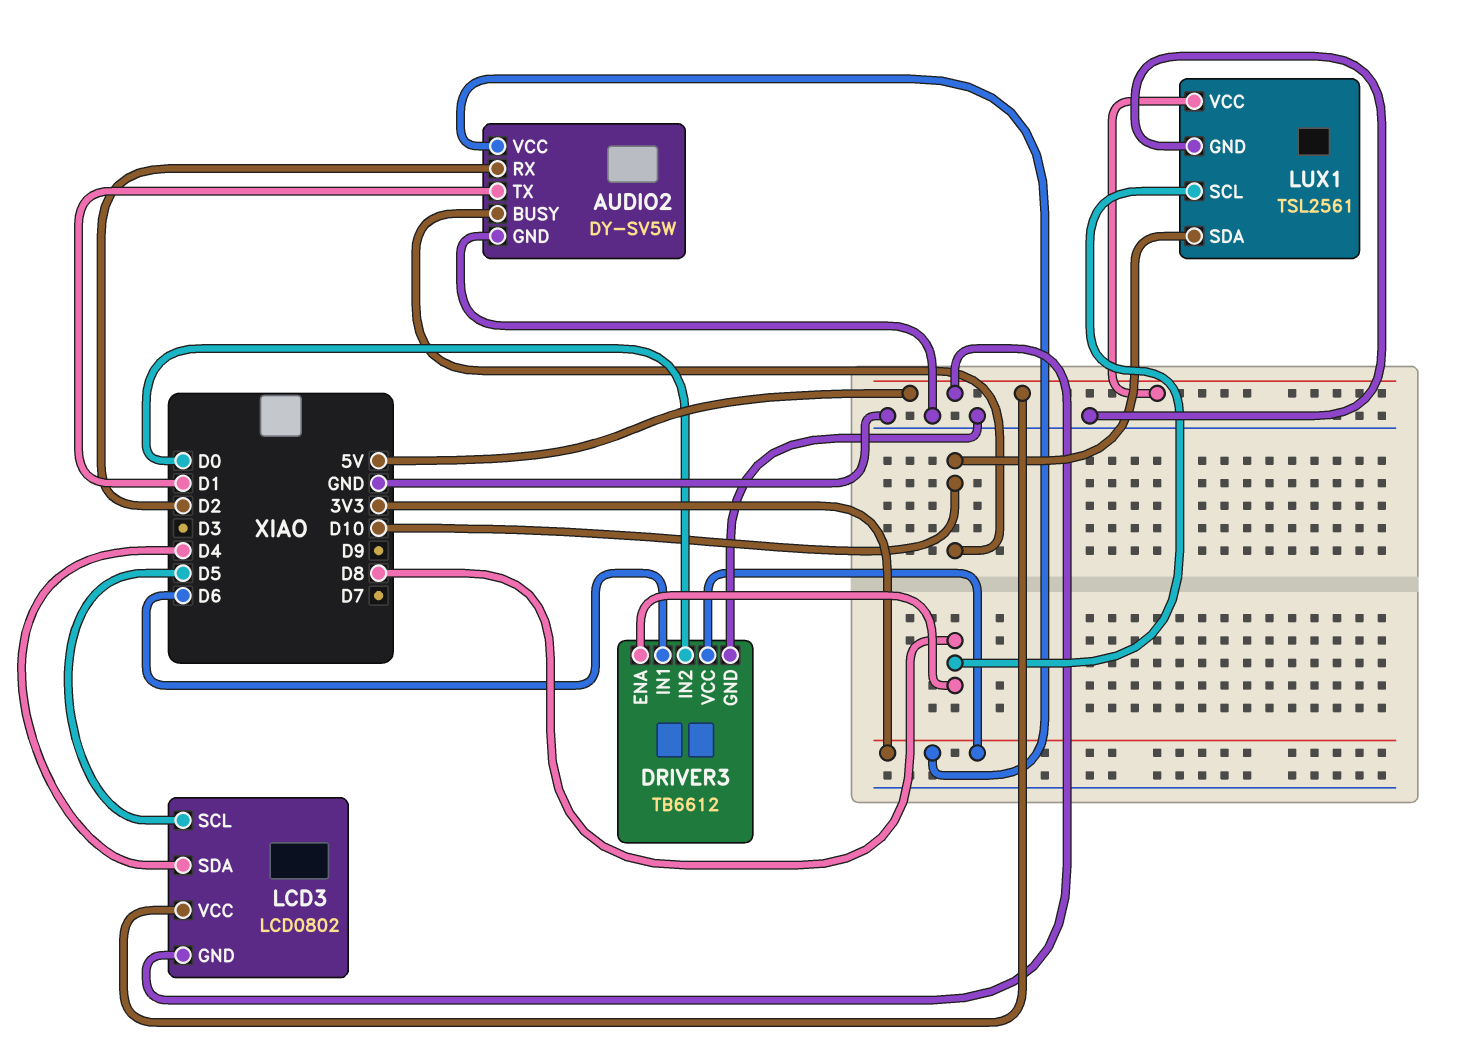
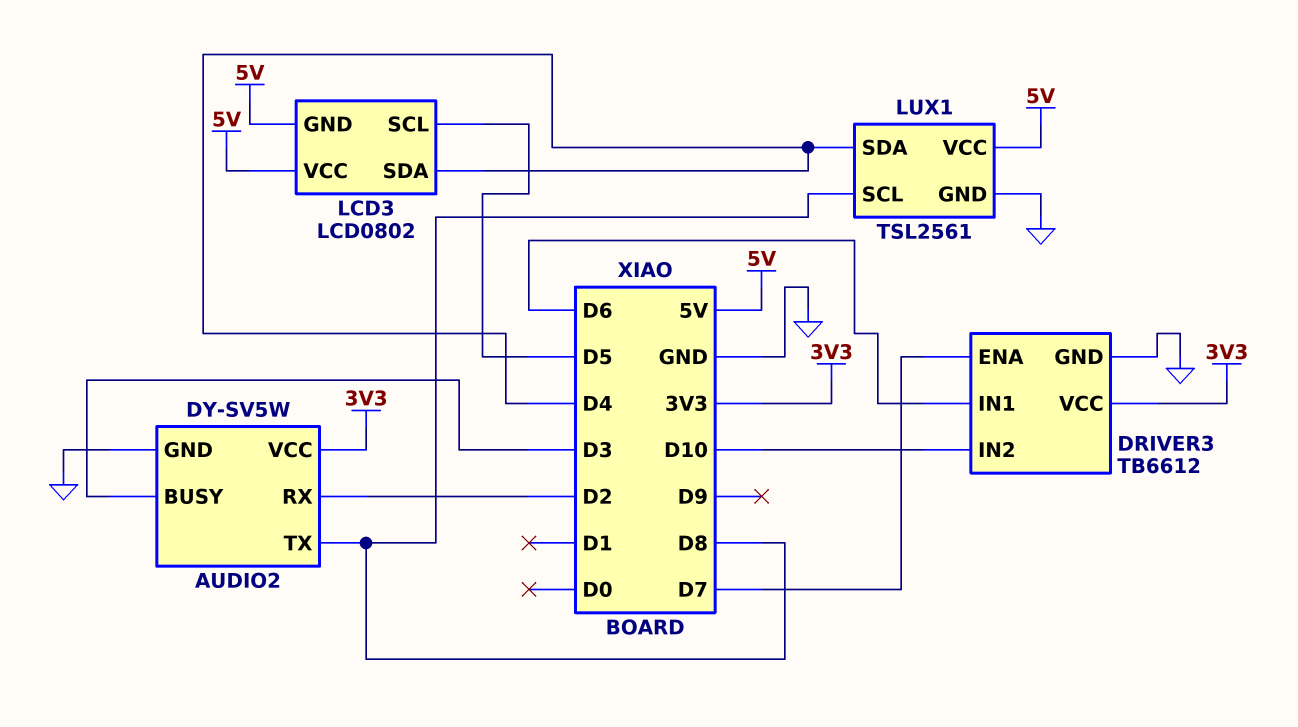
AUDIO2 pin BUSY: D10 -> D3
AUDIO2 pin TX: D1 -> D8
DRIVER3 pin ENA: D8 -> D7
DRIVER3 pin IN2: D0 -> D10
LUX1 pin SDA: D10 -> D4

